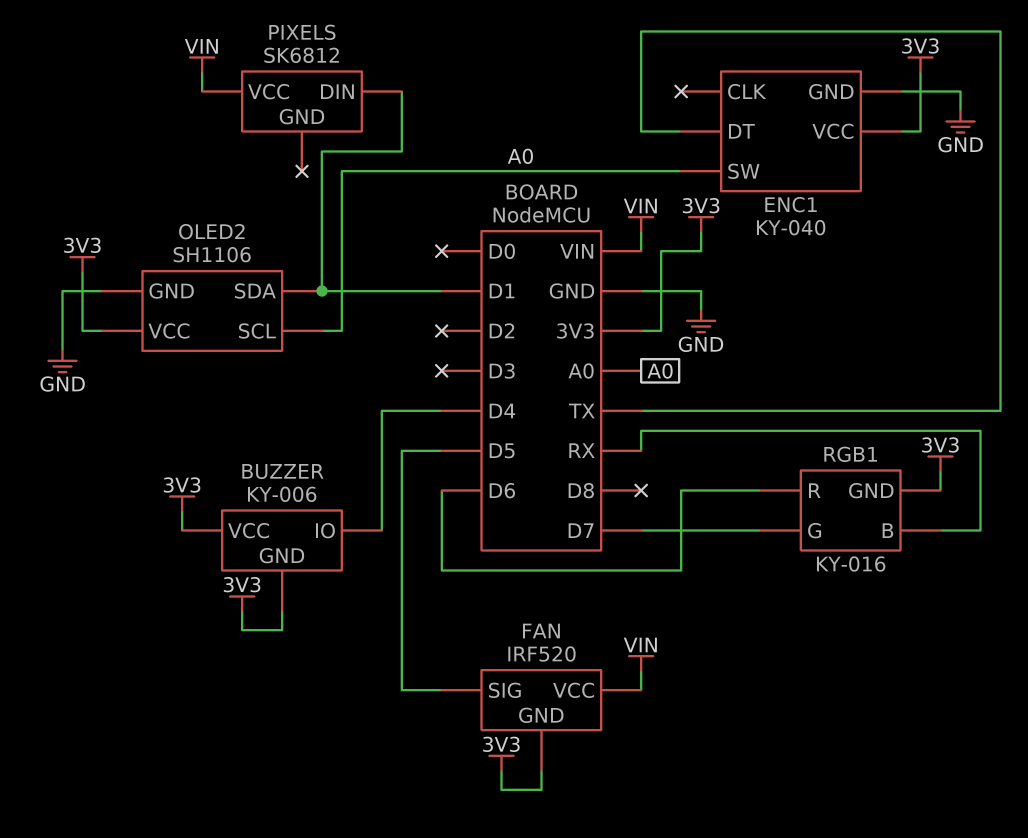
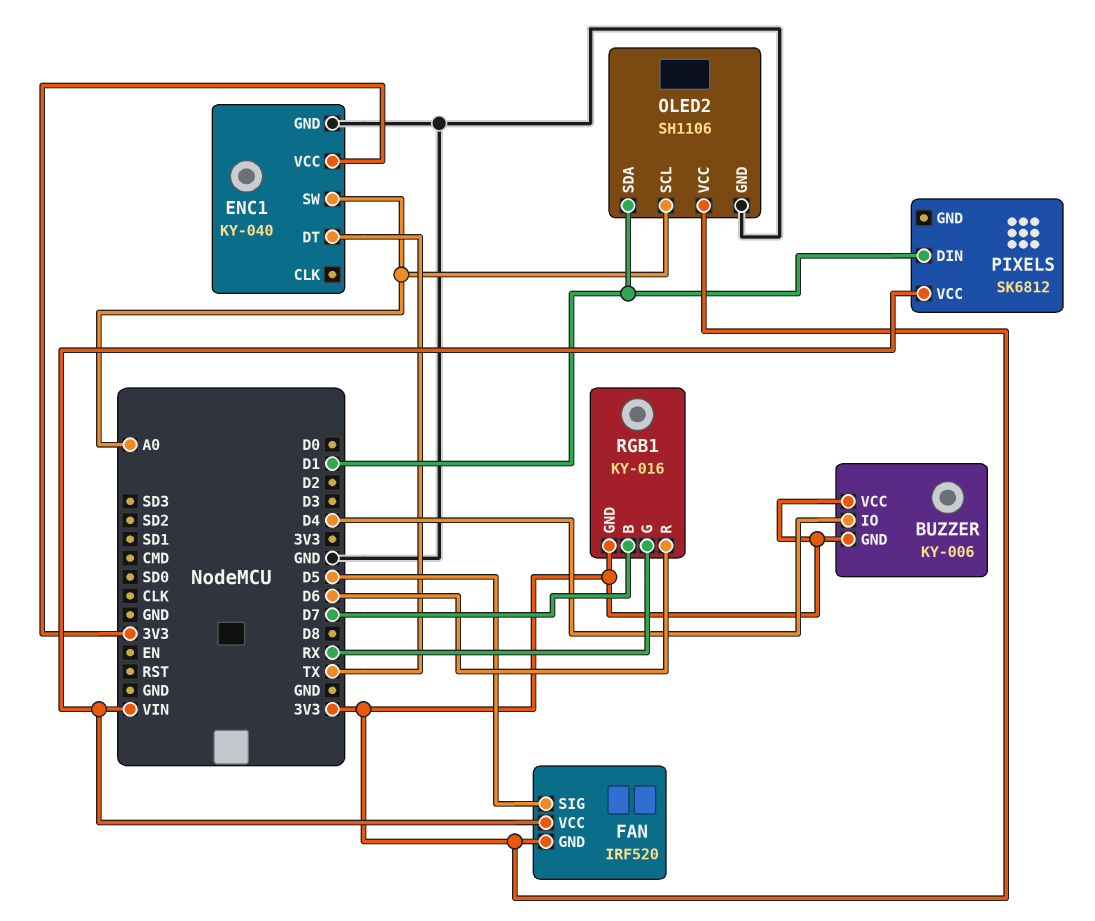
RGB1 pin B: RX -> D7
RGB1 pin G: D7 -> RX

